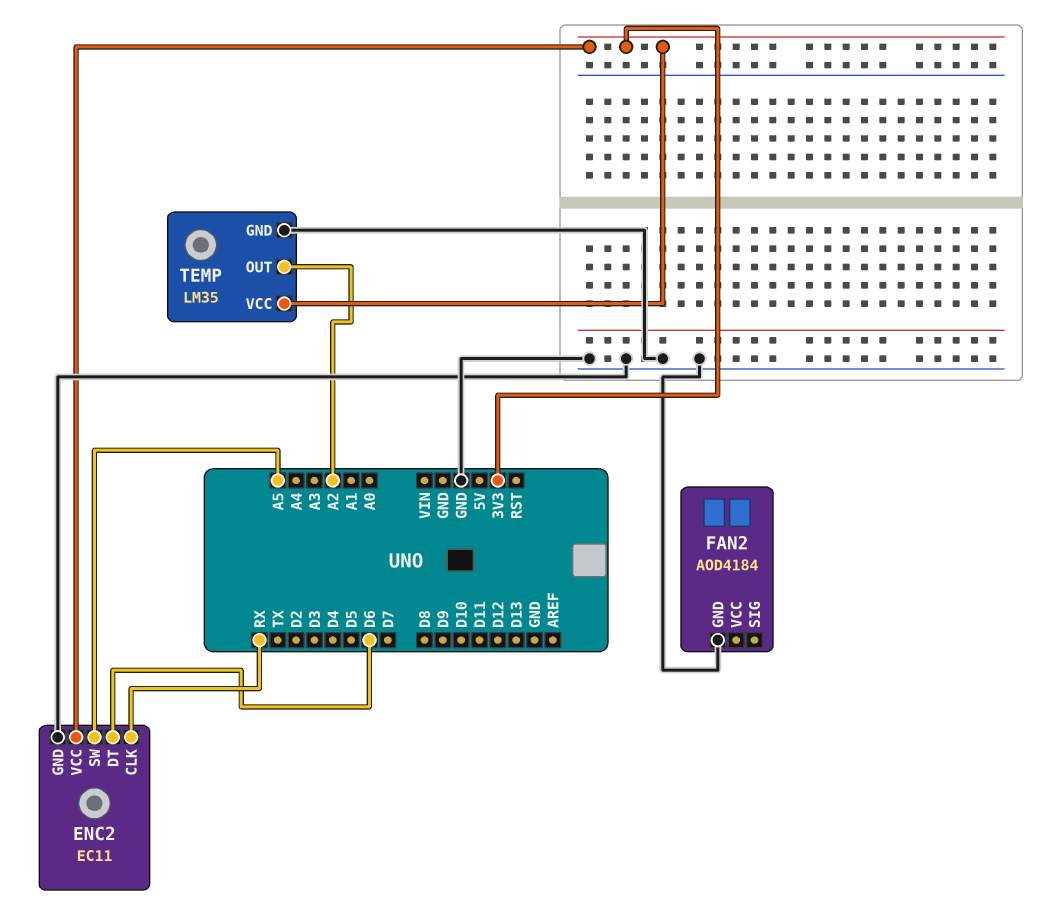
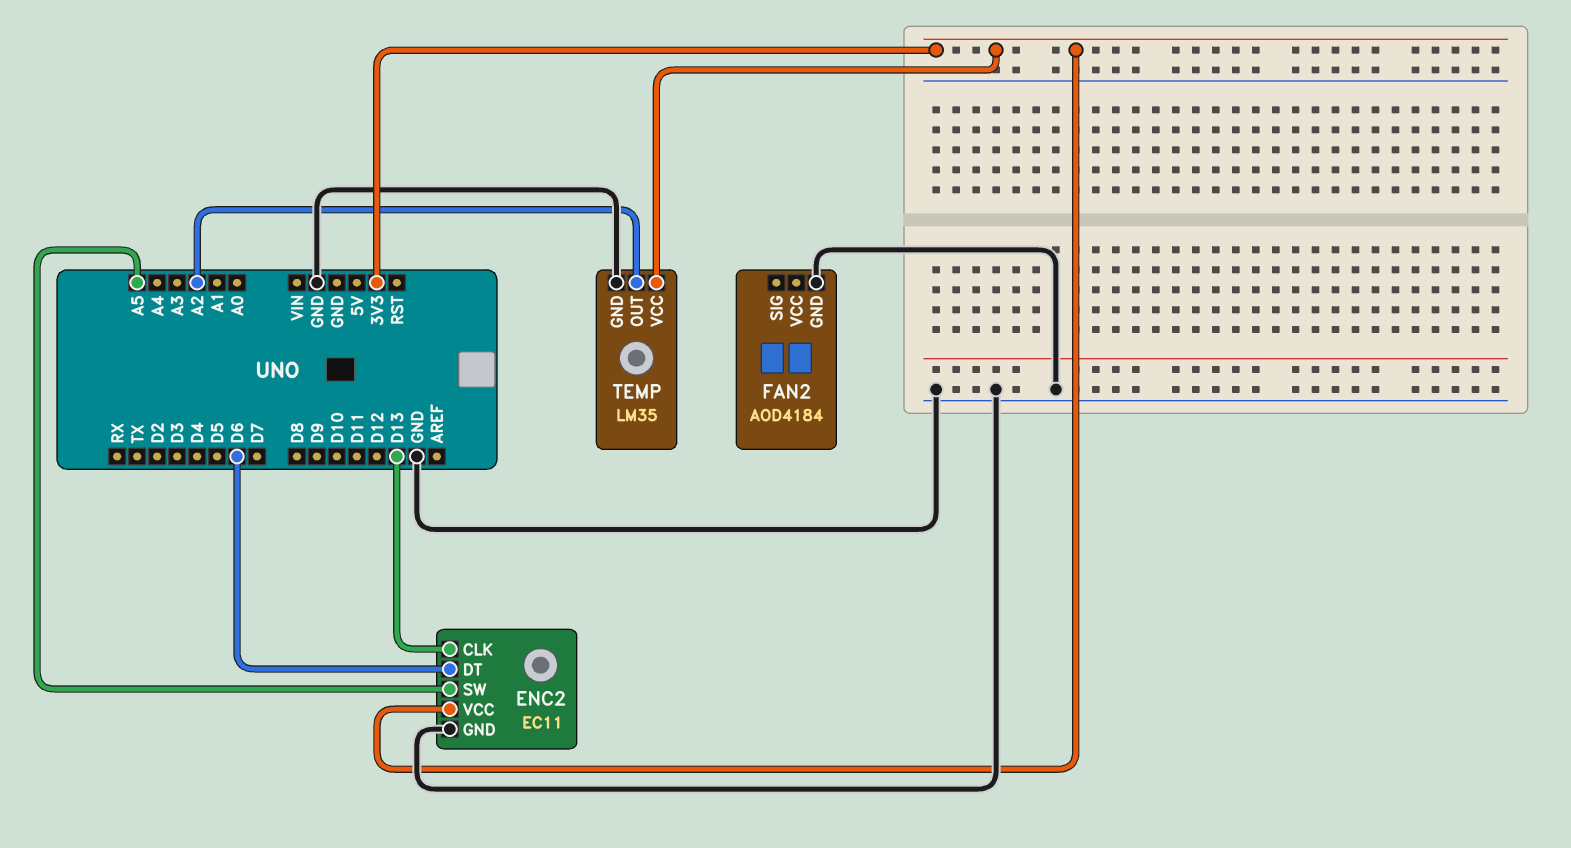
ENC2 pin CLK: RX -> D13

